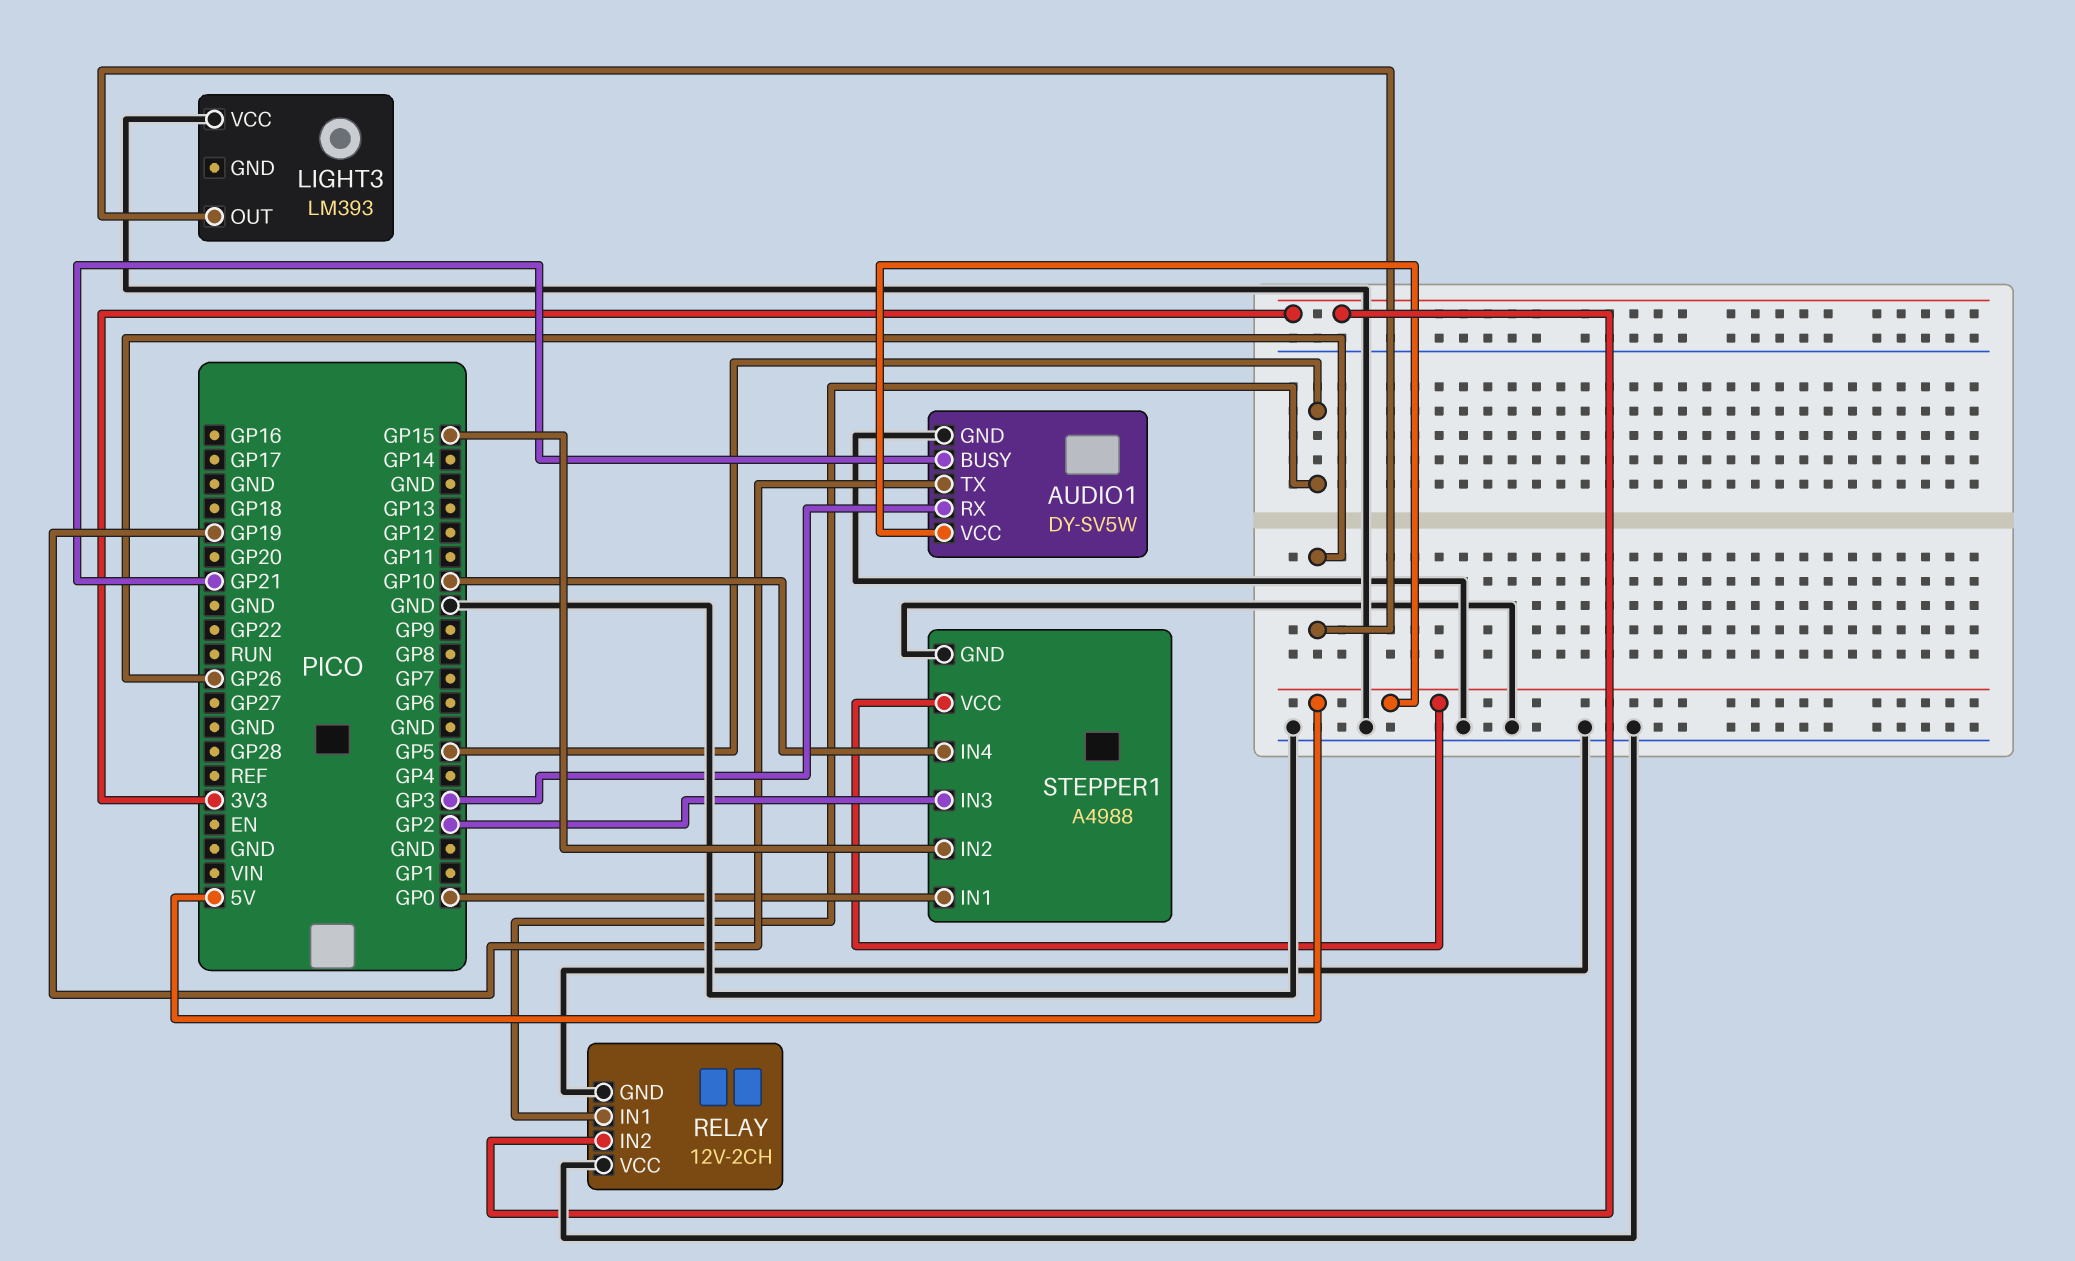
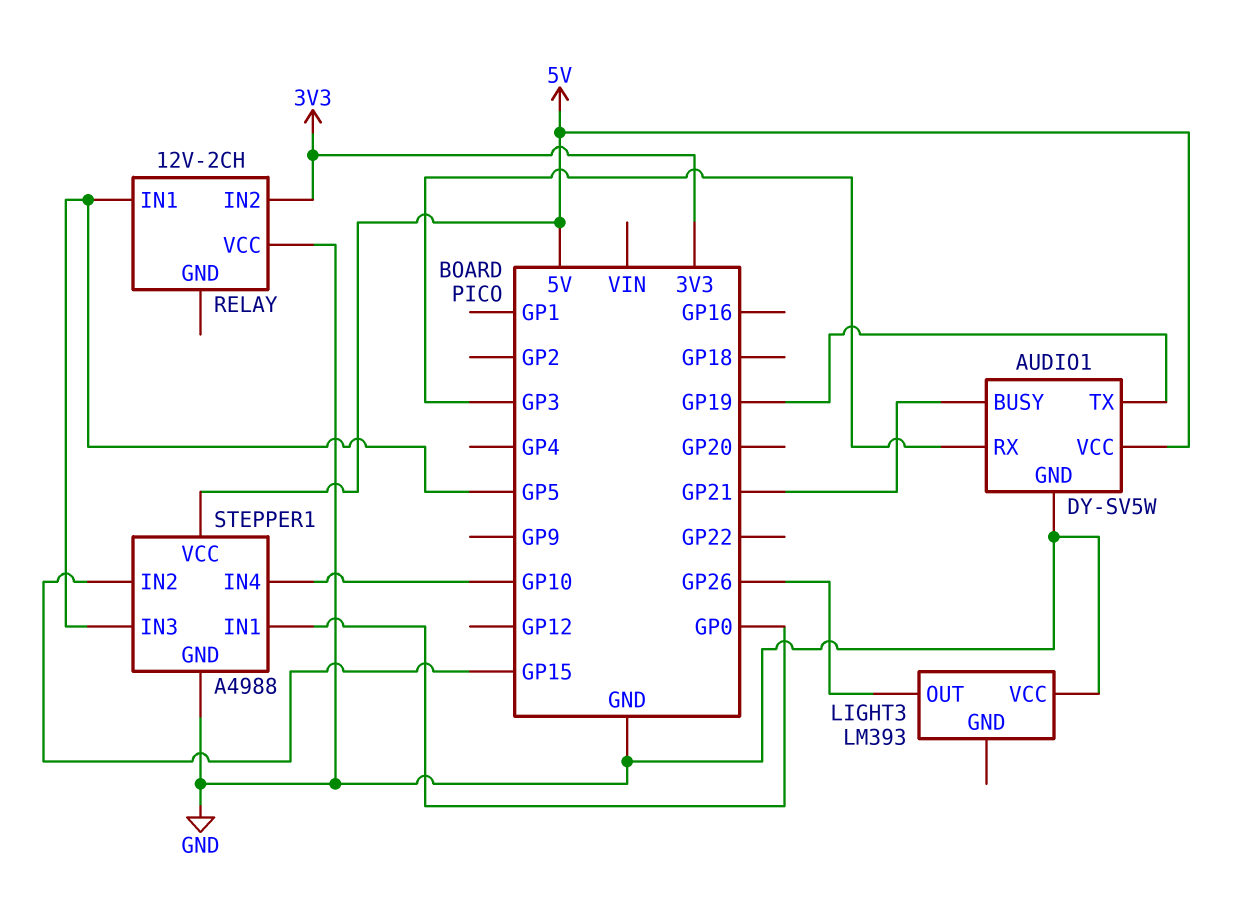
RELAY pin GND: GND -> none
STEPPER1 pin IN3: GP2 -> GP5

